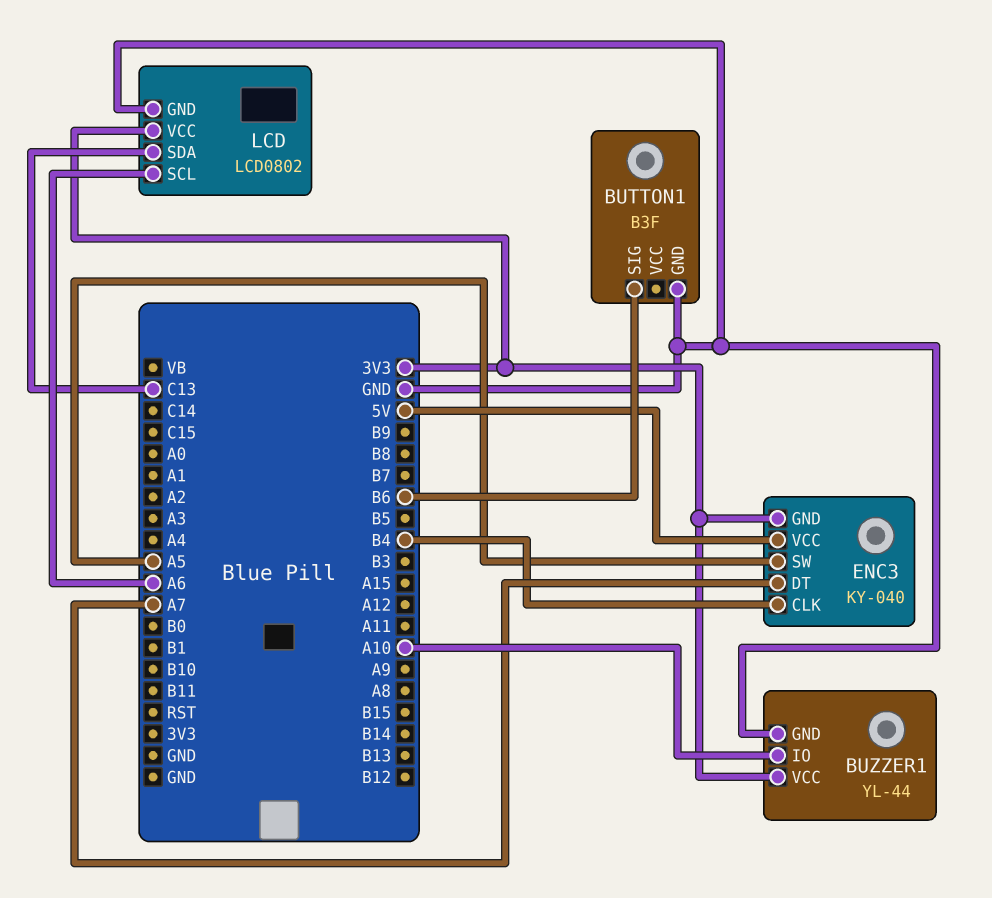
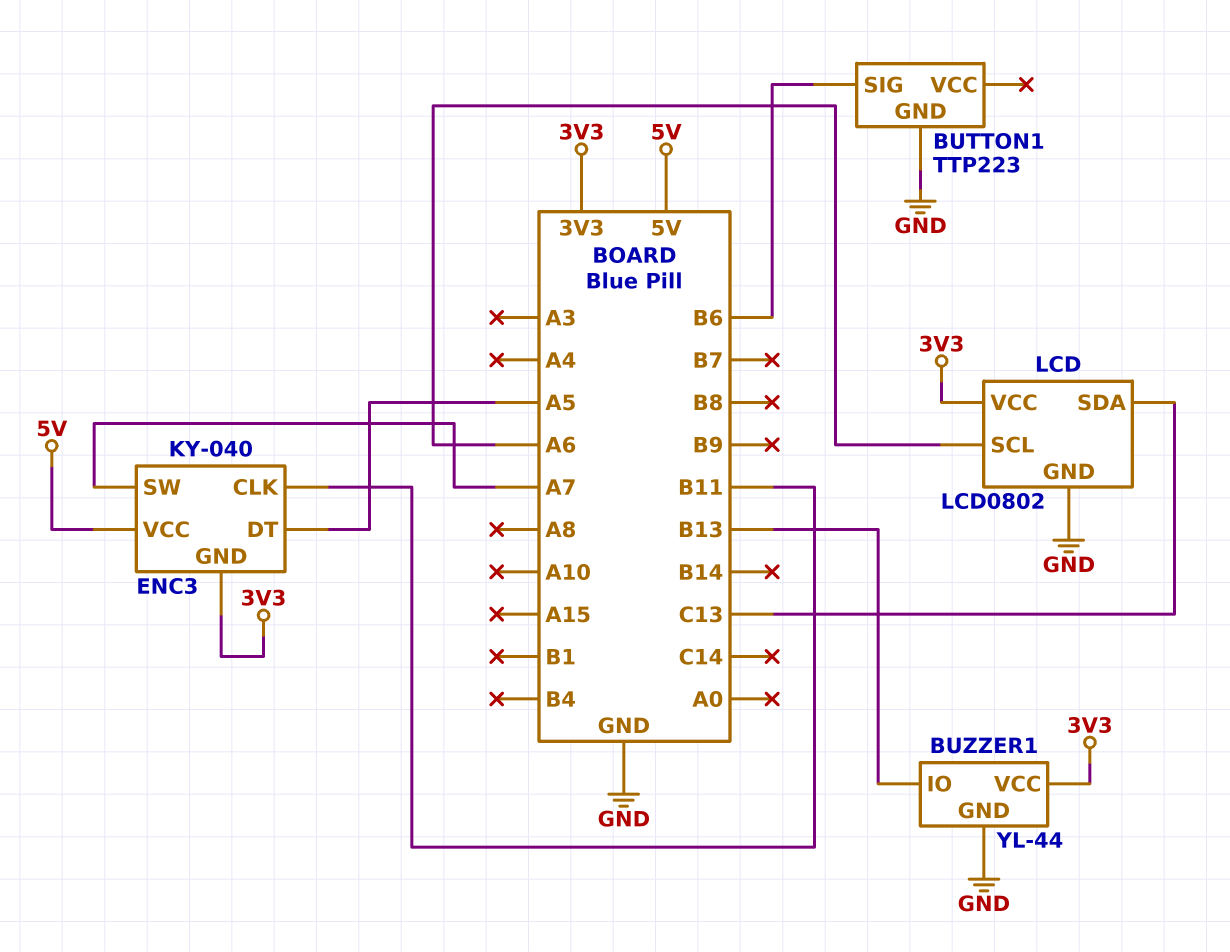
BUTTON1: B3F -> TTP223
BUZZER1 pin IO: A10 -> B13
ENC3 pin CLK: B4 -> B11
ENC3 pin DT: A7 -> A5
ENC3 pin SW: A5 -> A7

